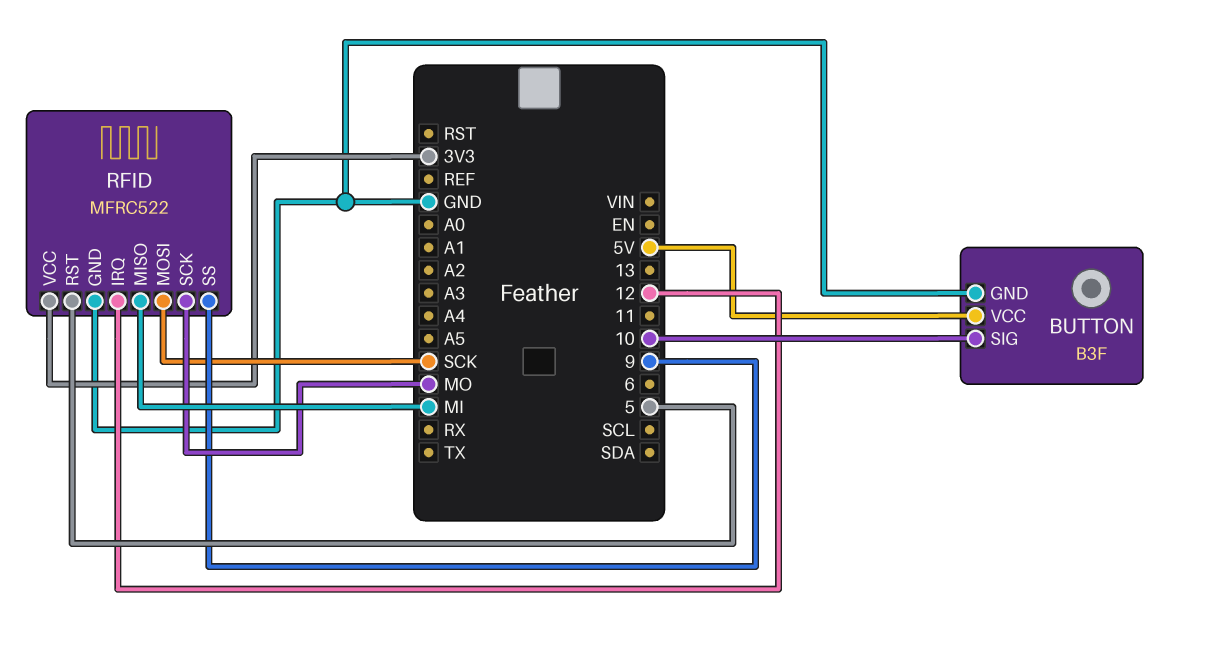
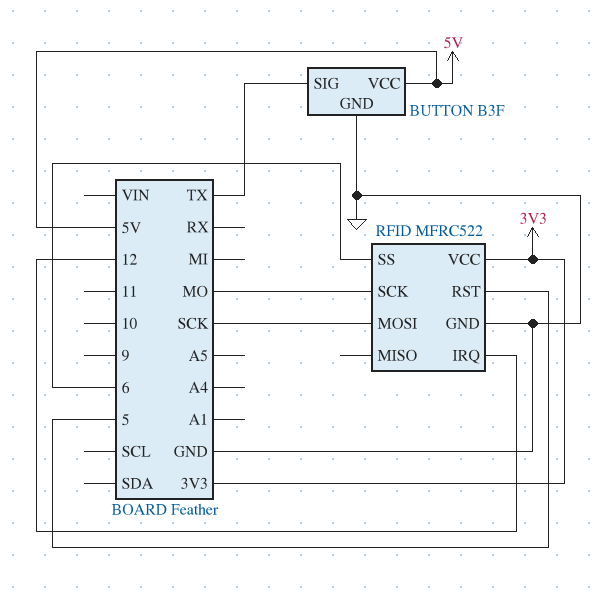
BUTTON pin SIG: 10 -> TX
RFID pin MISO: MI -> none
RFID pin SS: 9 -> 6

